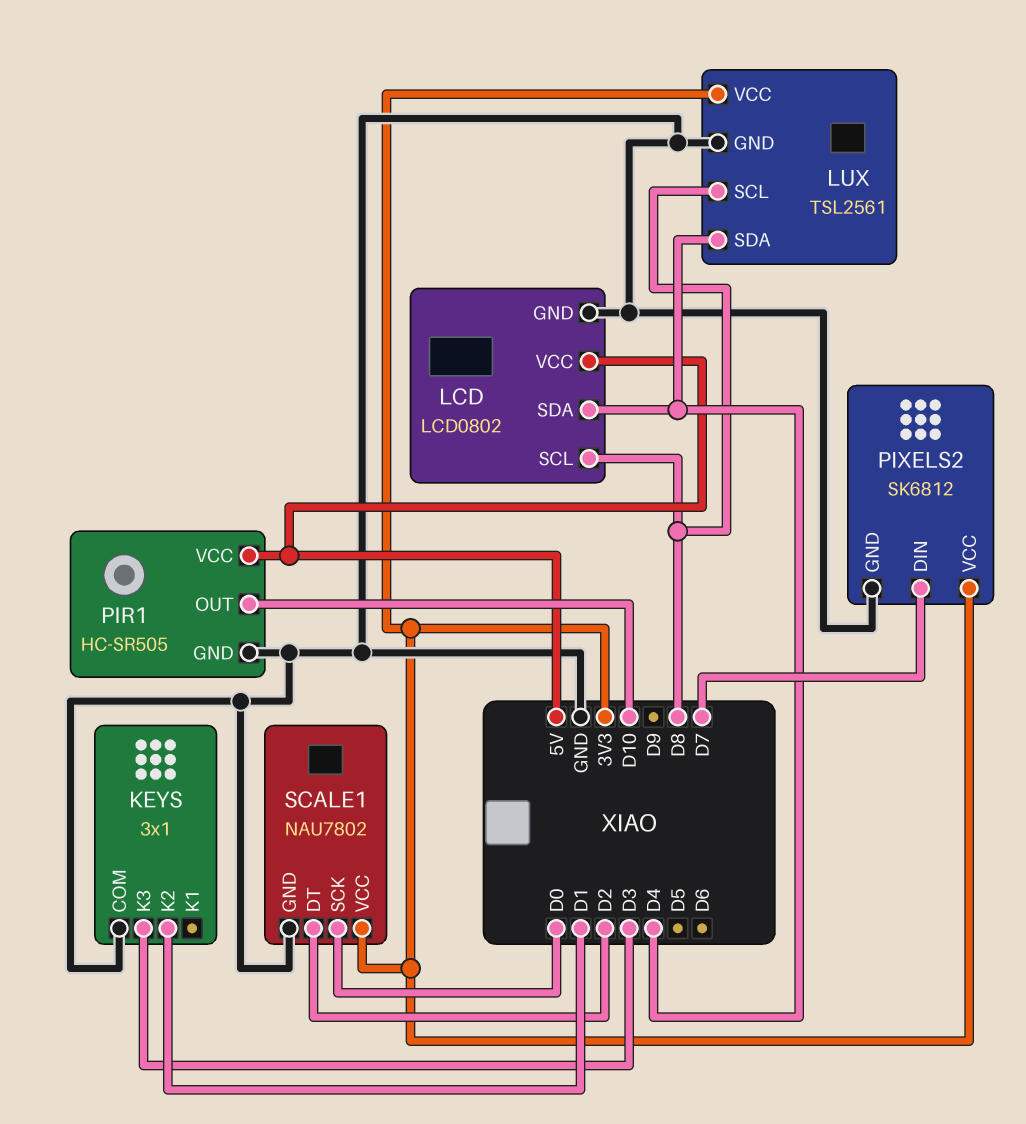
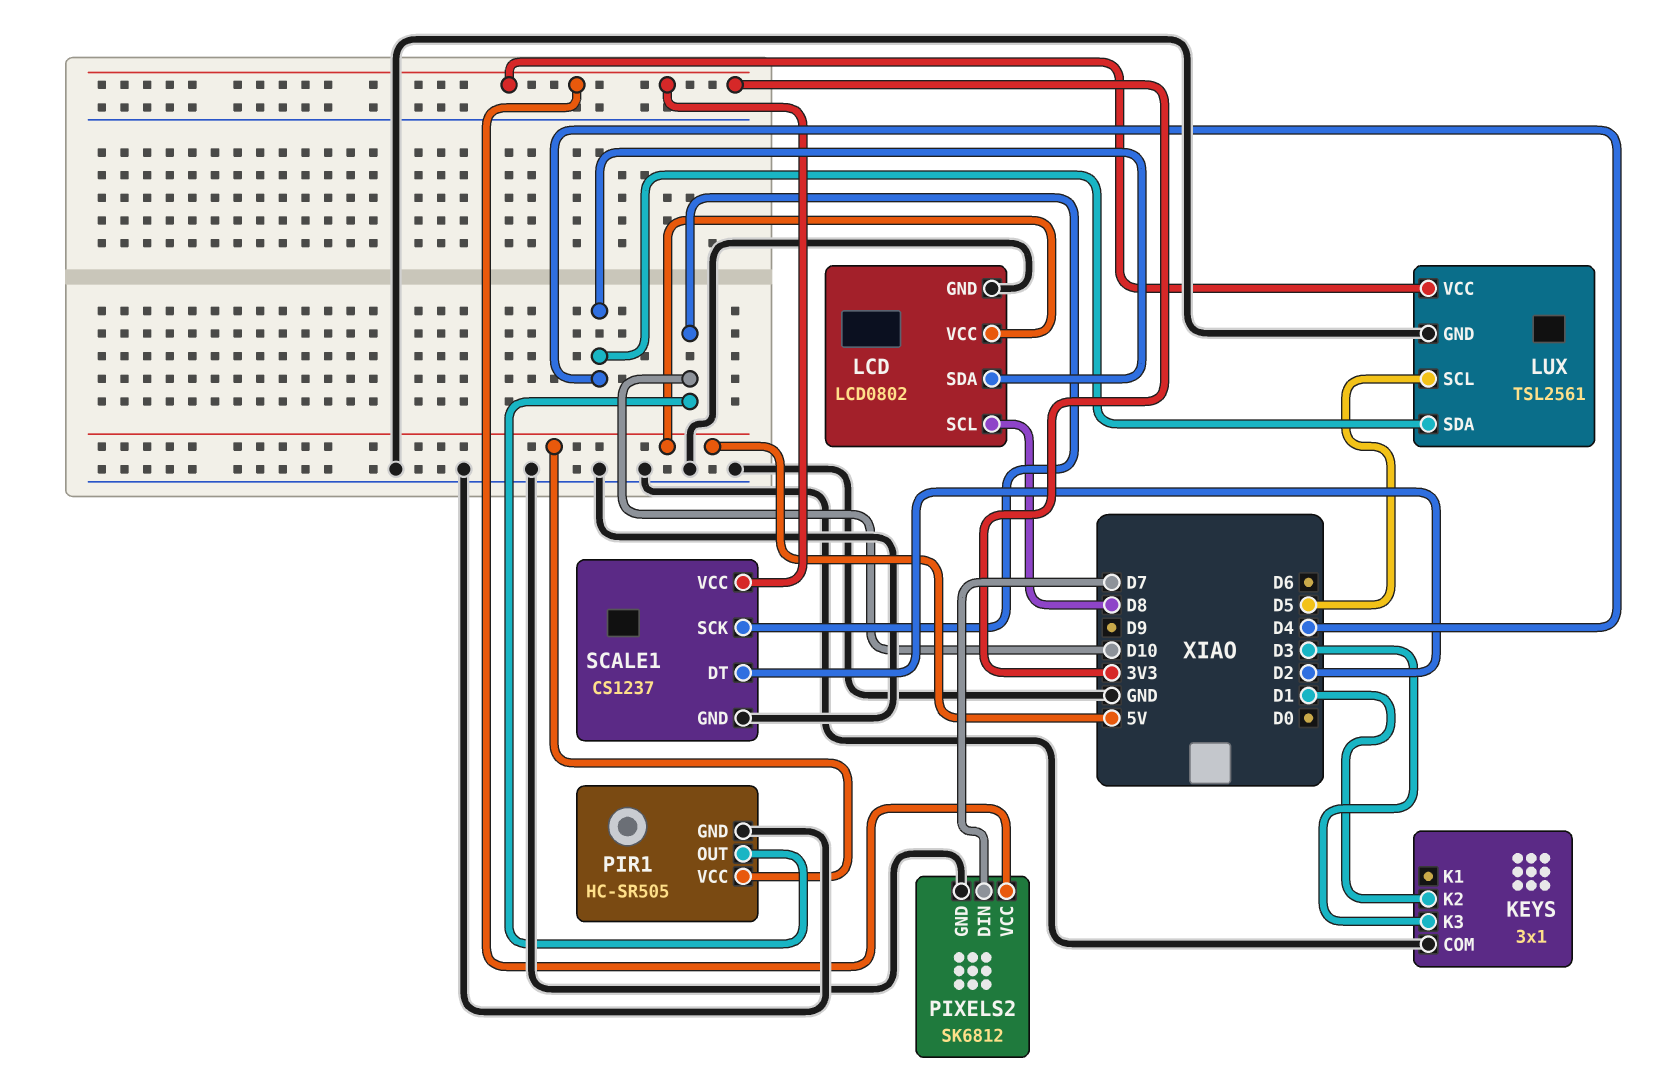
LUX pin SCL: D8 -> D5
SCALE1: NAU7802 -> CS1237
SCALE1 pin SCK: D0 -> D10

